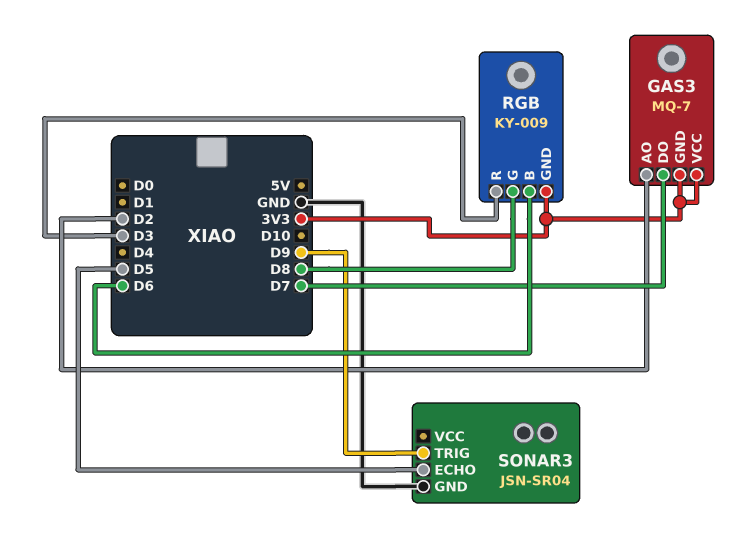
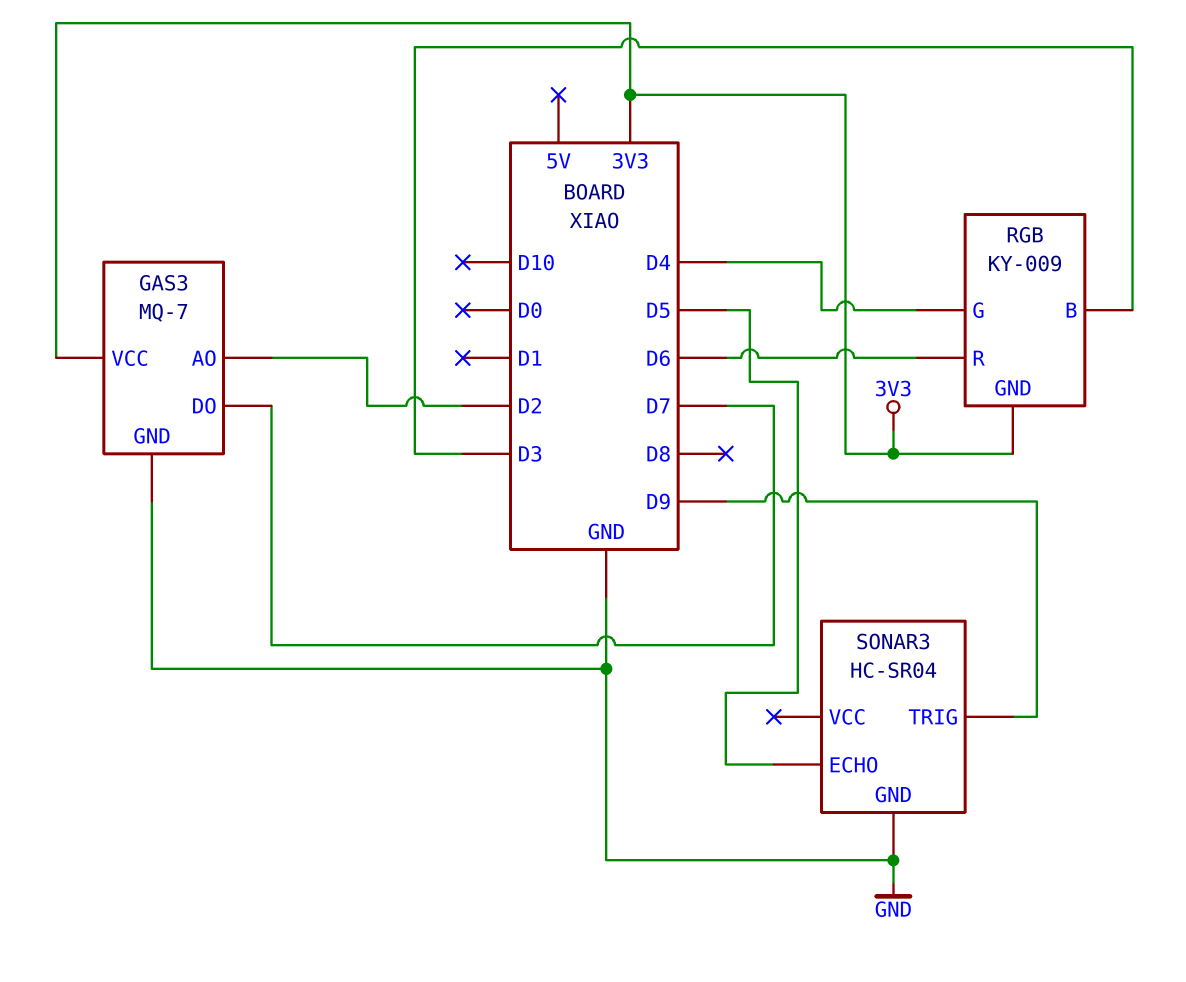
GAS3 pin GND: 3V3 -> GND
RGB pin B: D6 -> D3
RGB pin G: D8 -> D4
RGB pin R: D3 -> D6
SONAR3: JSN-SR04 -> HC-SR04

